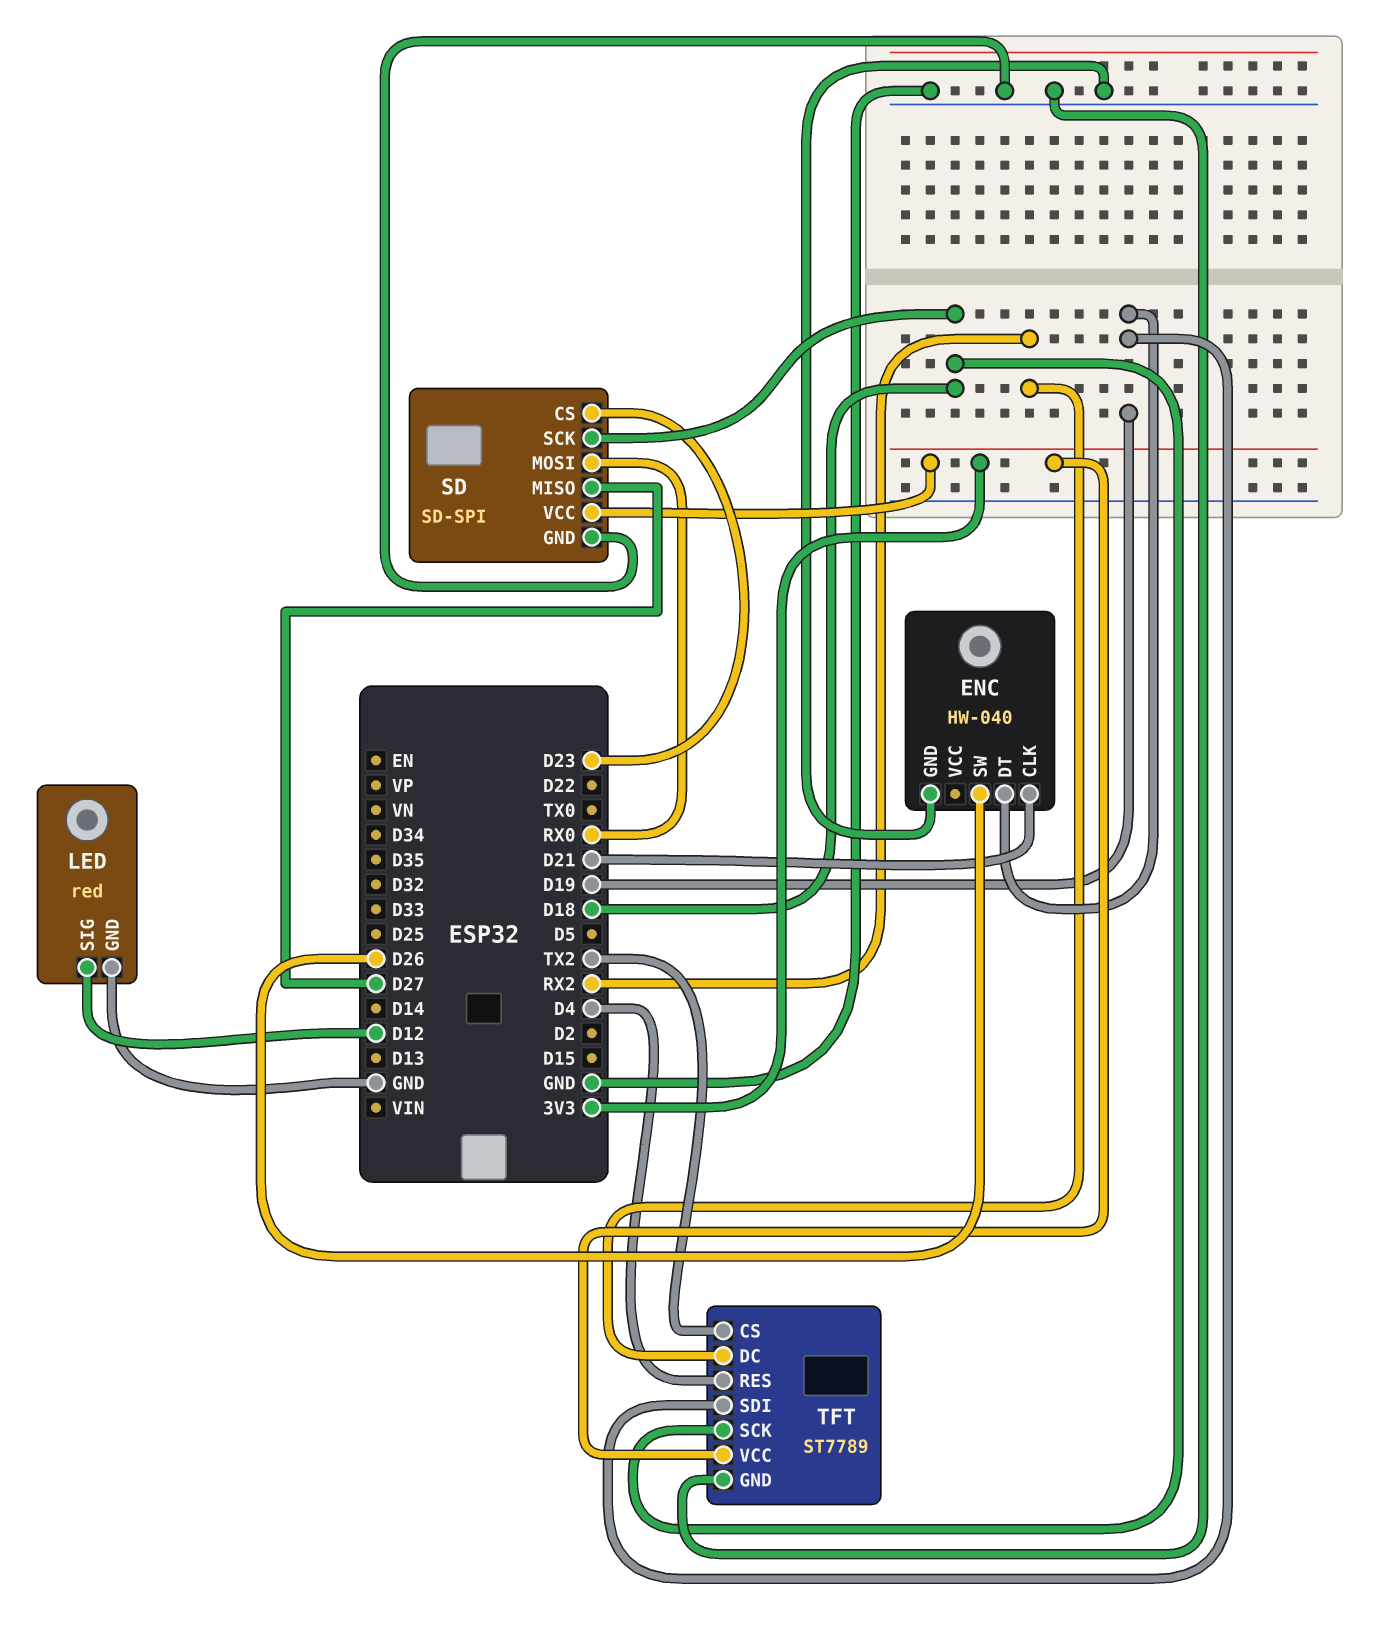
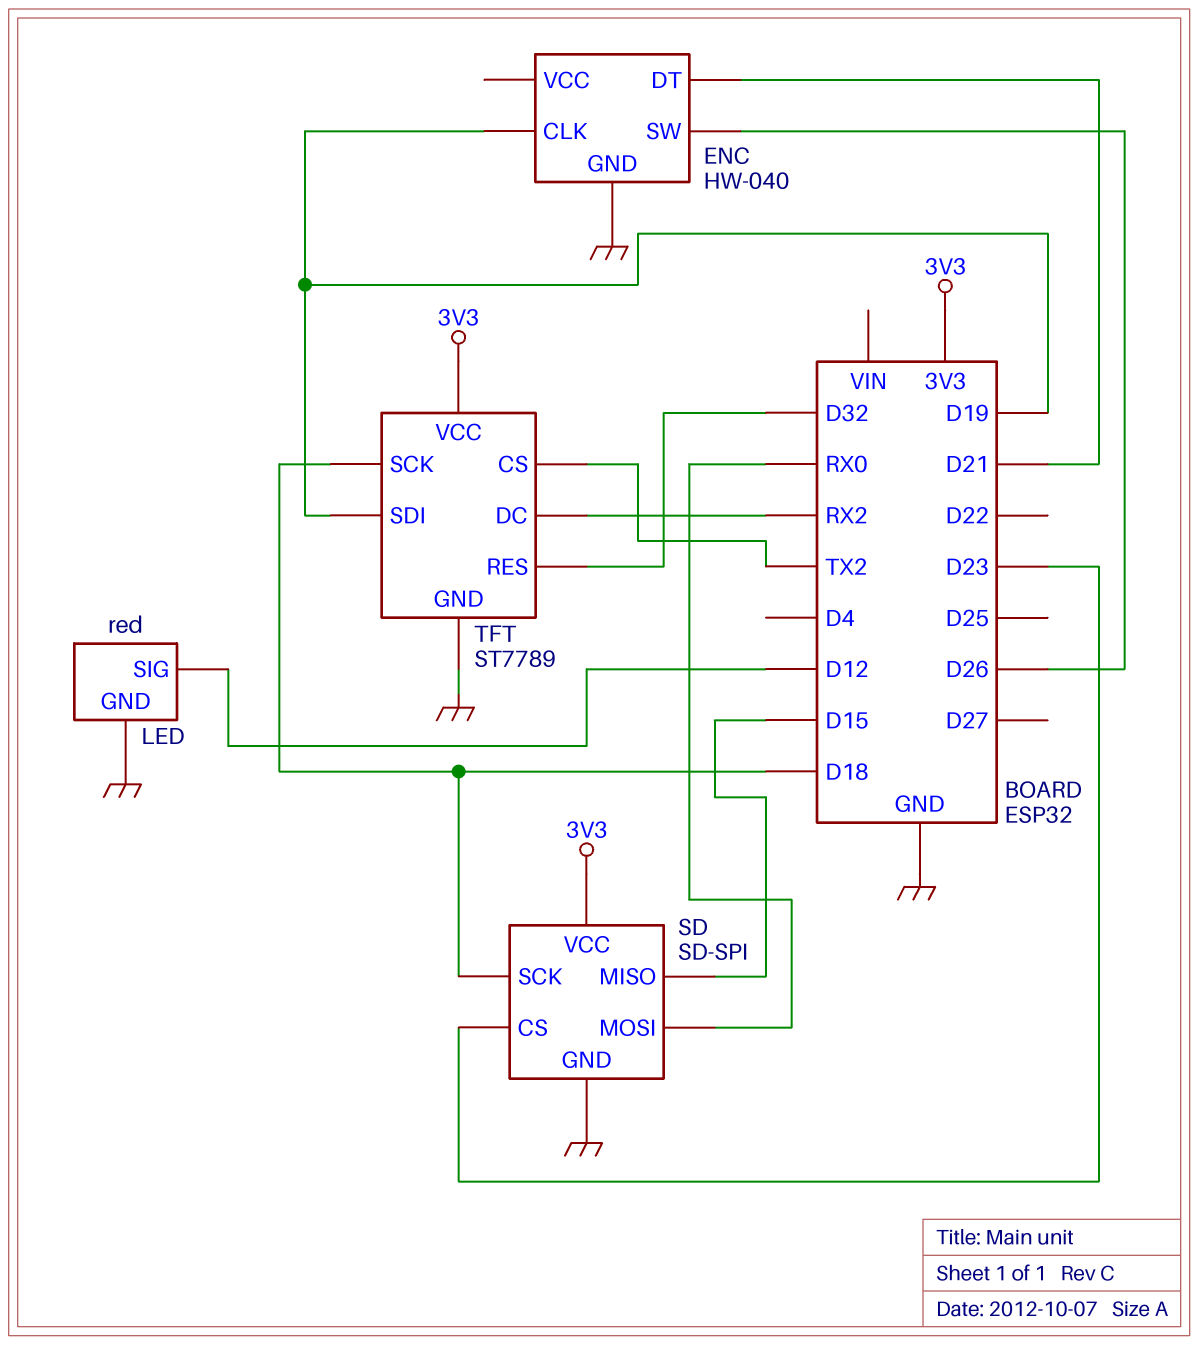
ENC pin CLK: D21 -> D19
ENC pin DT: D19 -> D21
SD pin MISO: D27 -> D15
TFT pin RES: D4 -> D32

